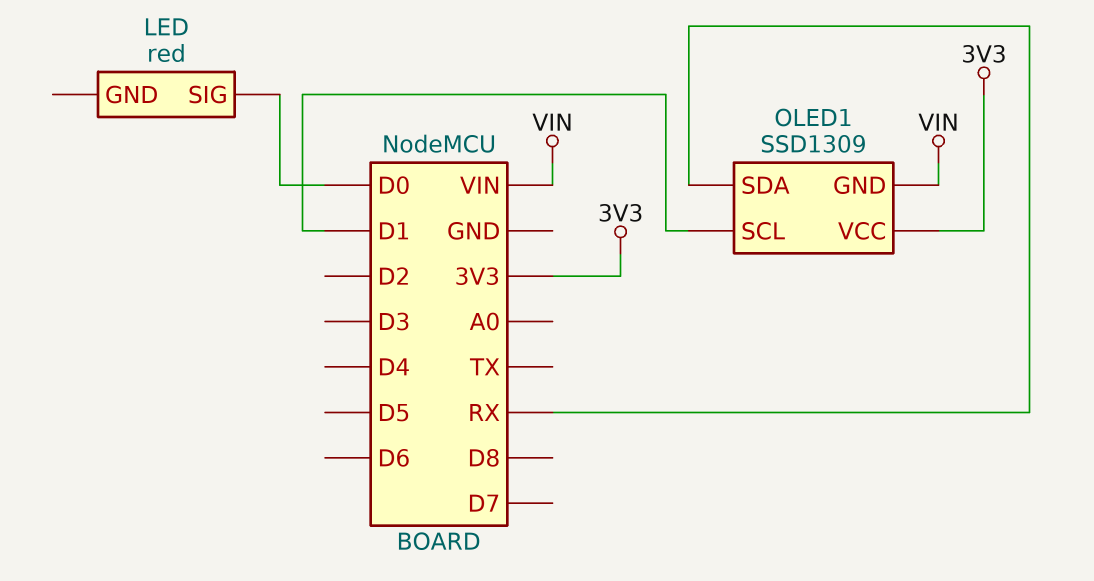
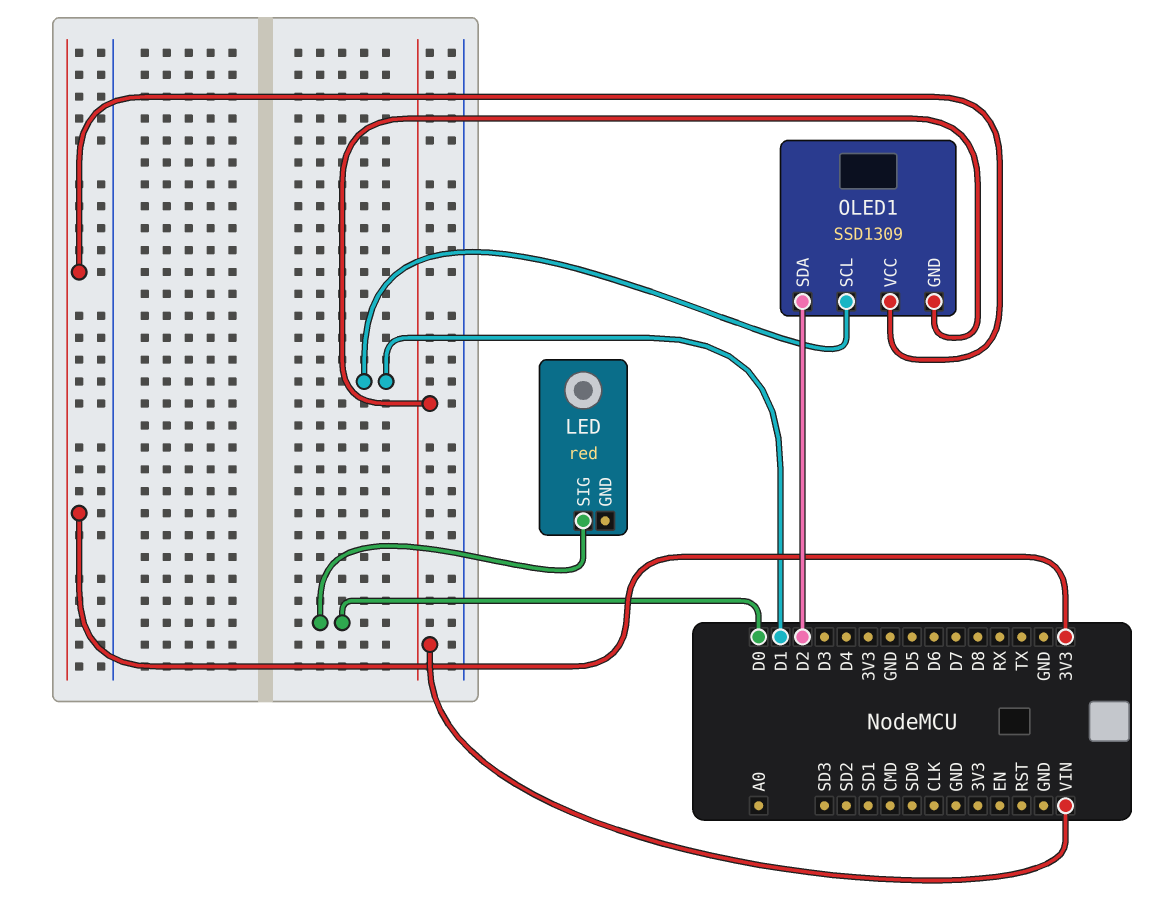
OLED1 pin SDA: RX -> D2

